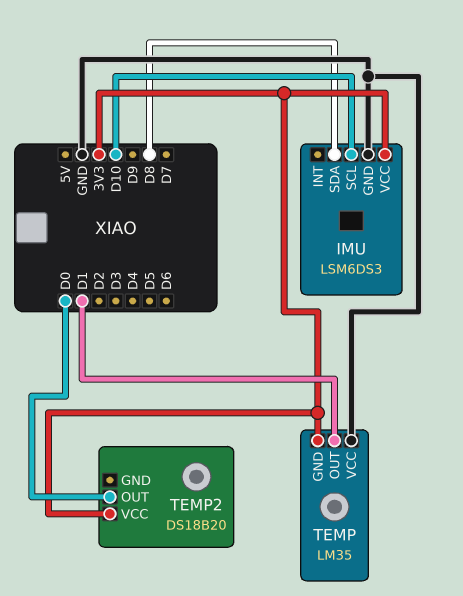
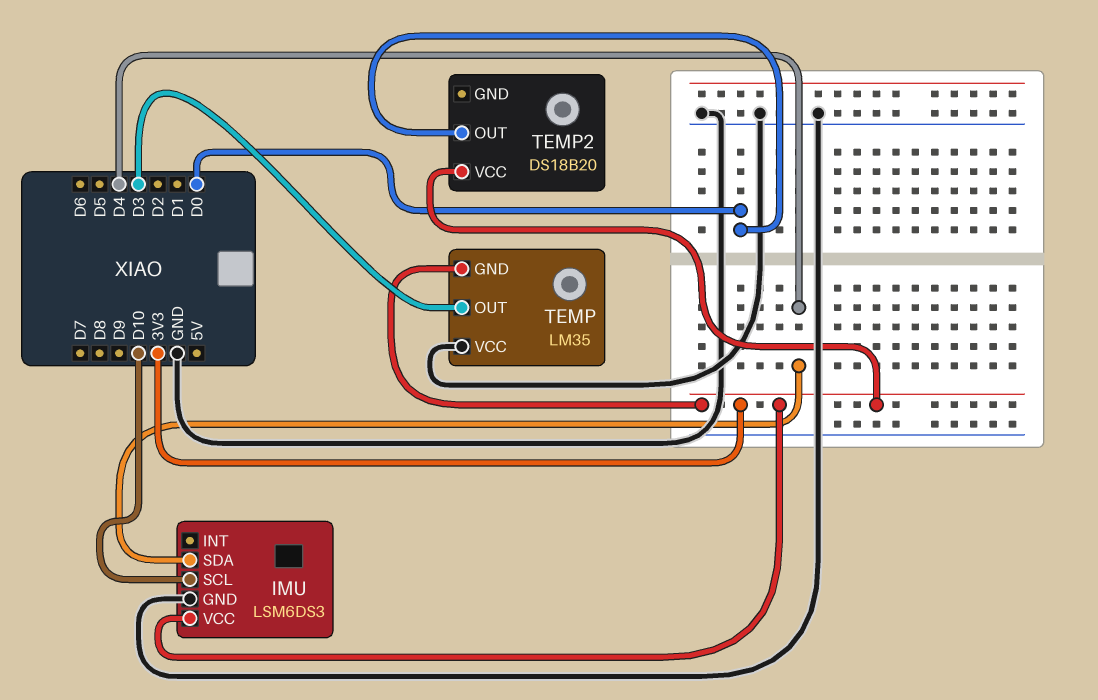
IMU pin SDA: D8 -> D4
TEMP pin OUT: D1 -> D3

